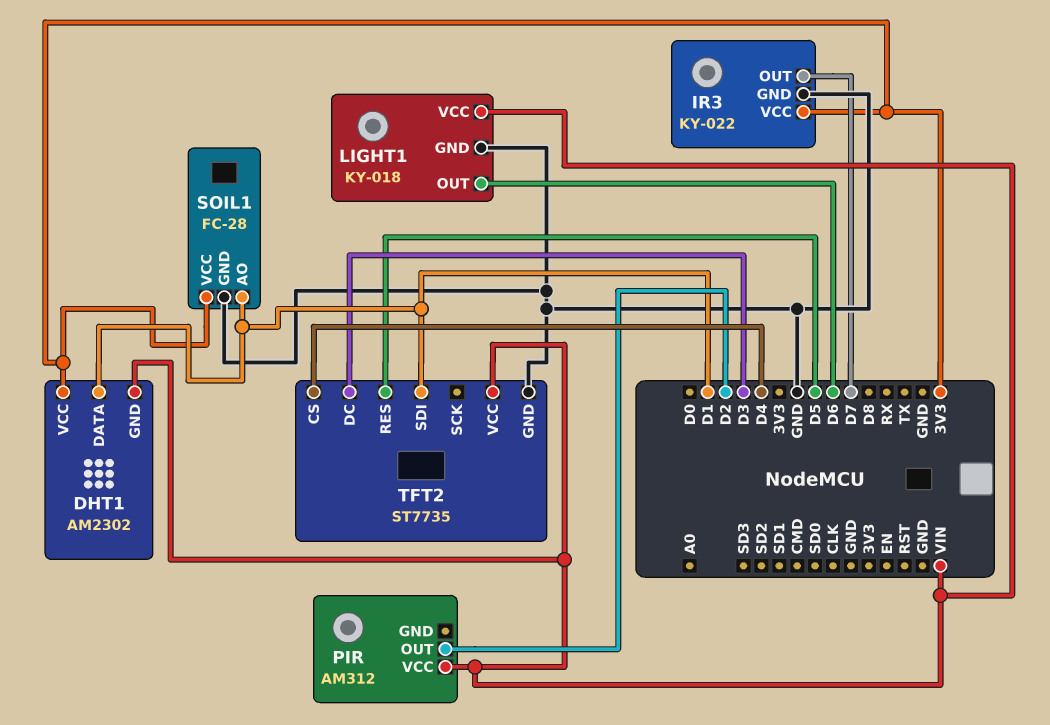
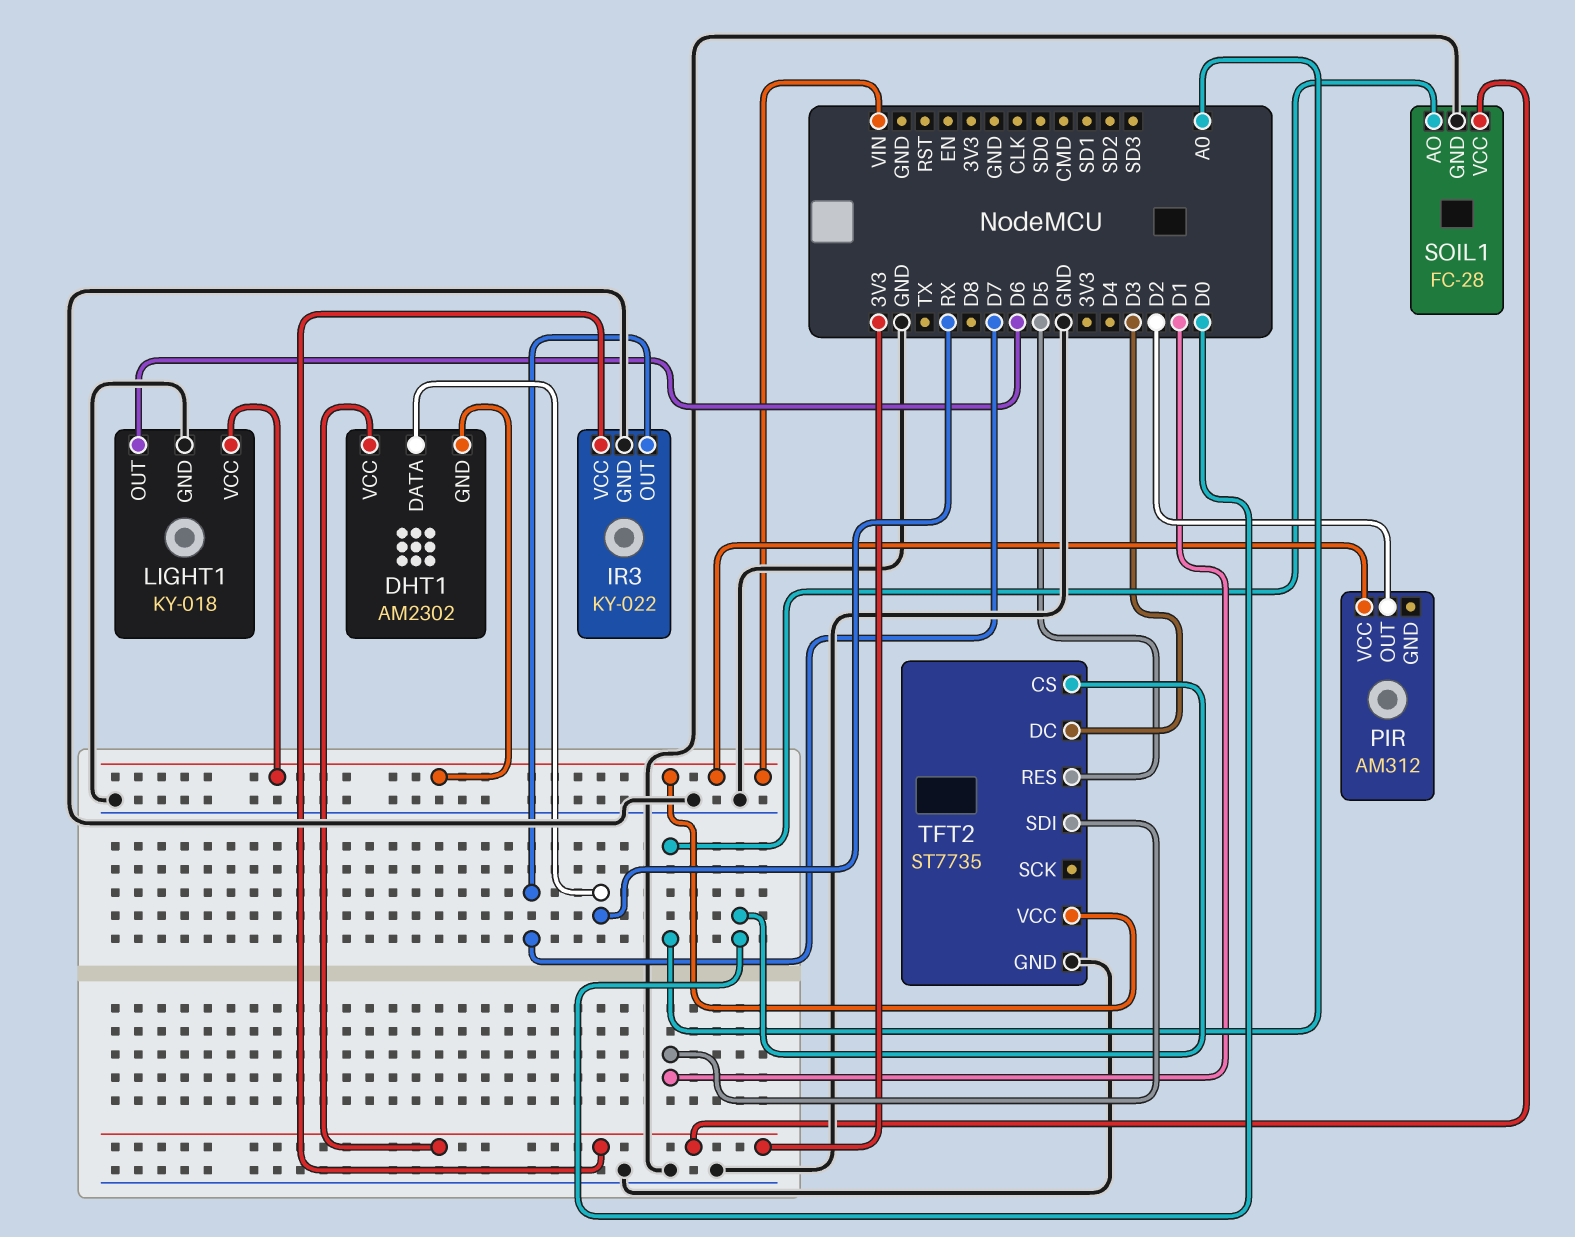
DHT1 pin DATA: D1 -> RX
SOIL1 pin AO: D1 -> A0
TFT2 pin CS: D4 -> D0

